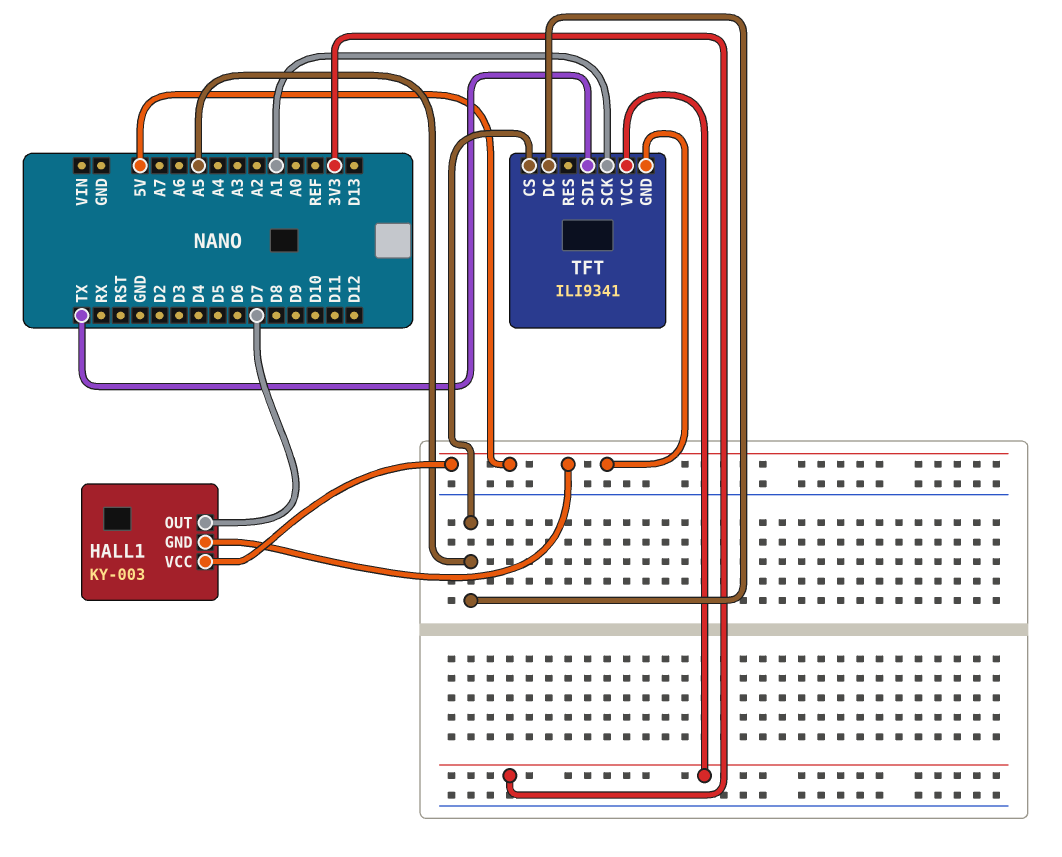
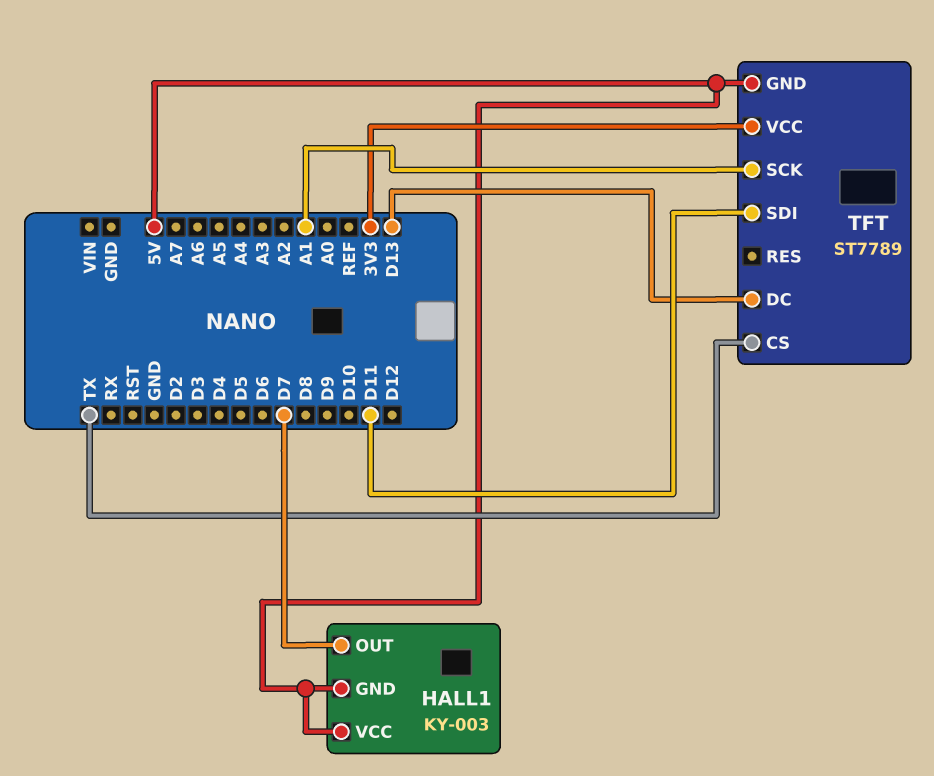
TFT: ILI9341 -> ST7789
TFT pin CS: A5 -> TX
TFT pin DC: A5 -> D13
TFT pin SDI: TX -> D11

